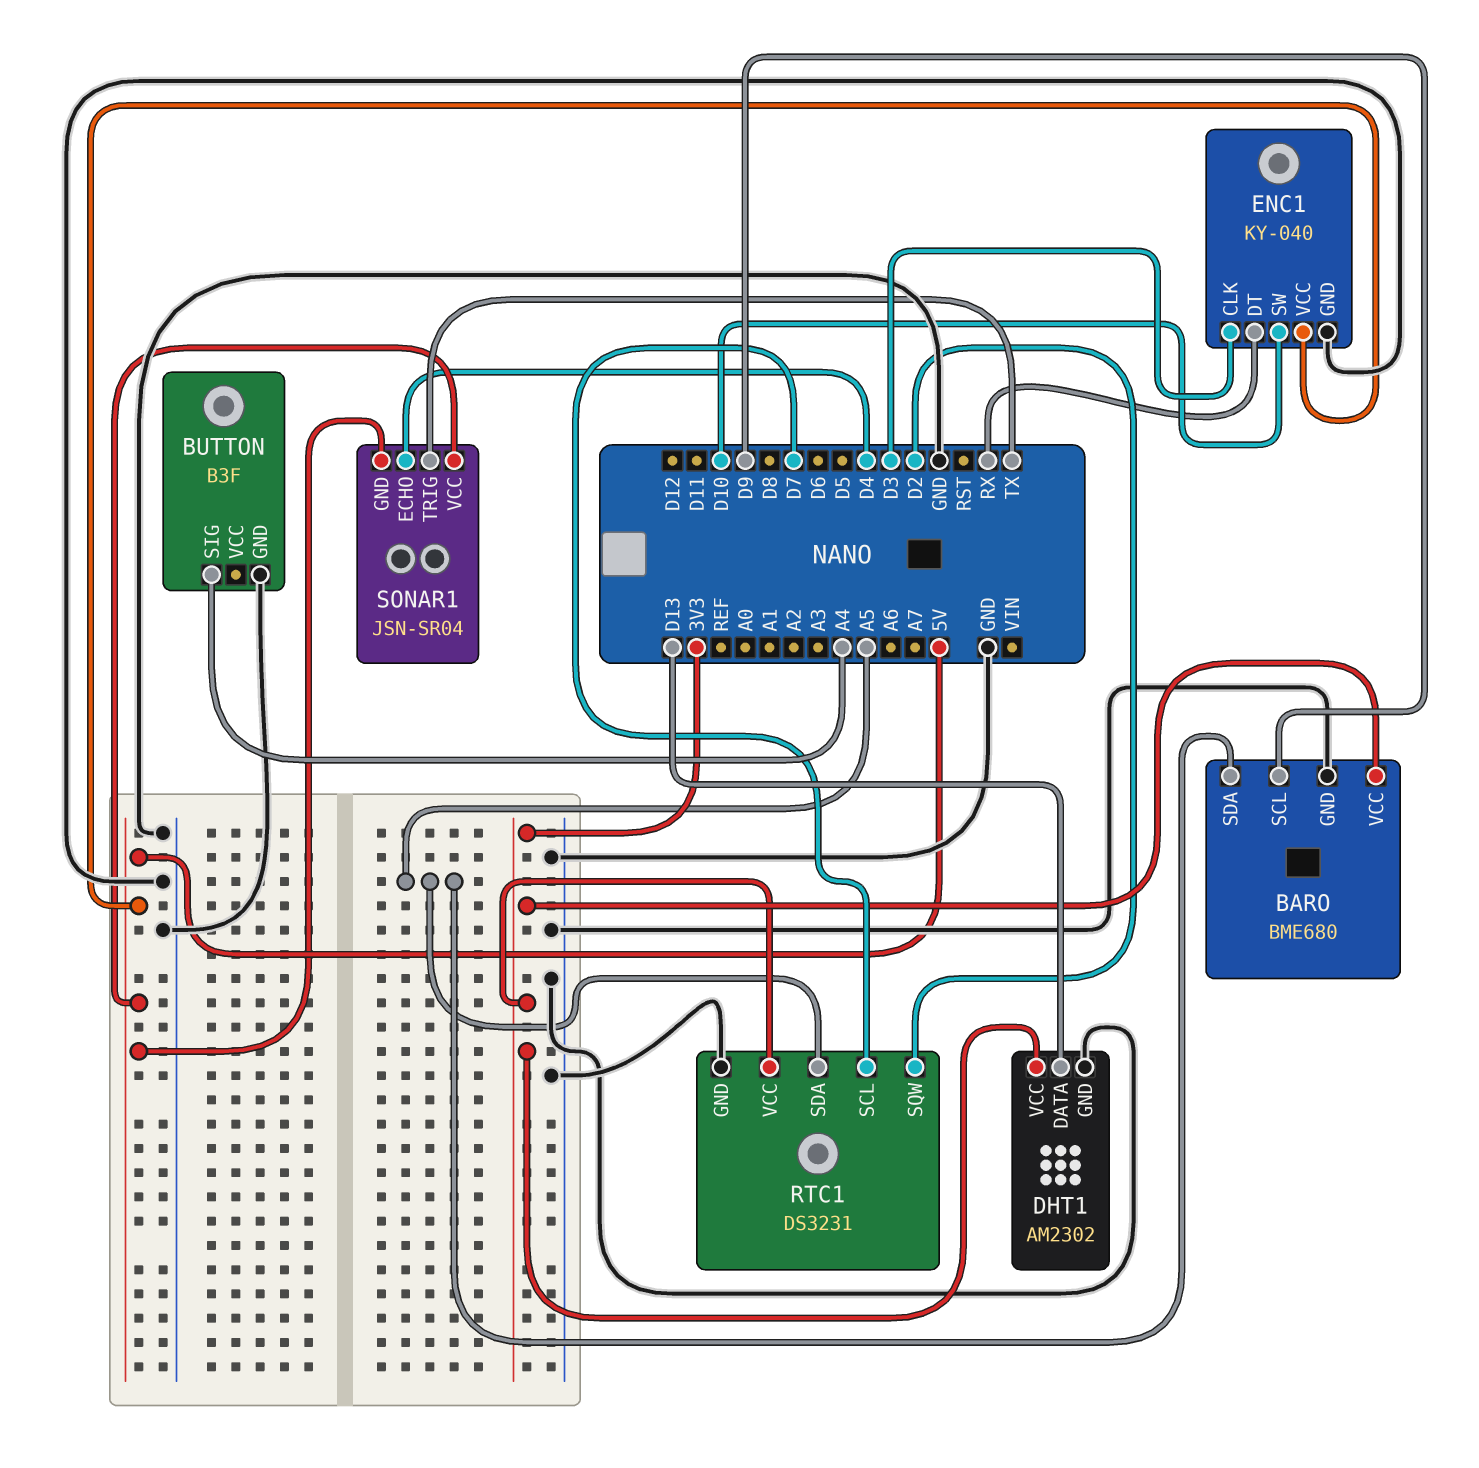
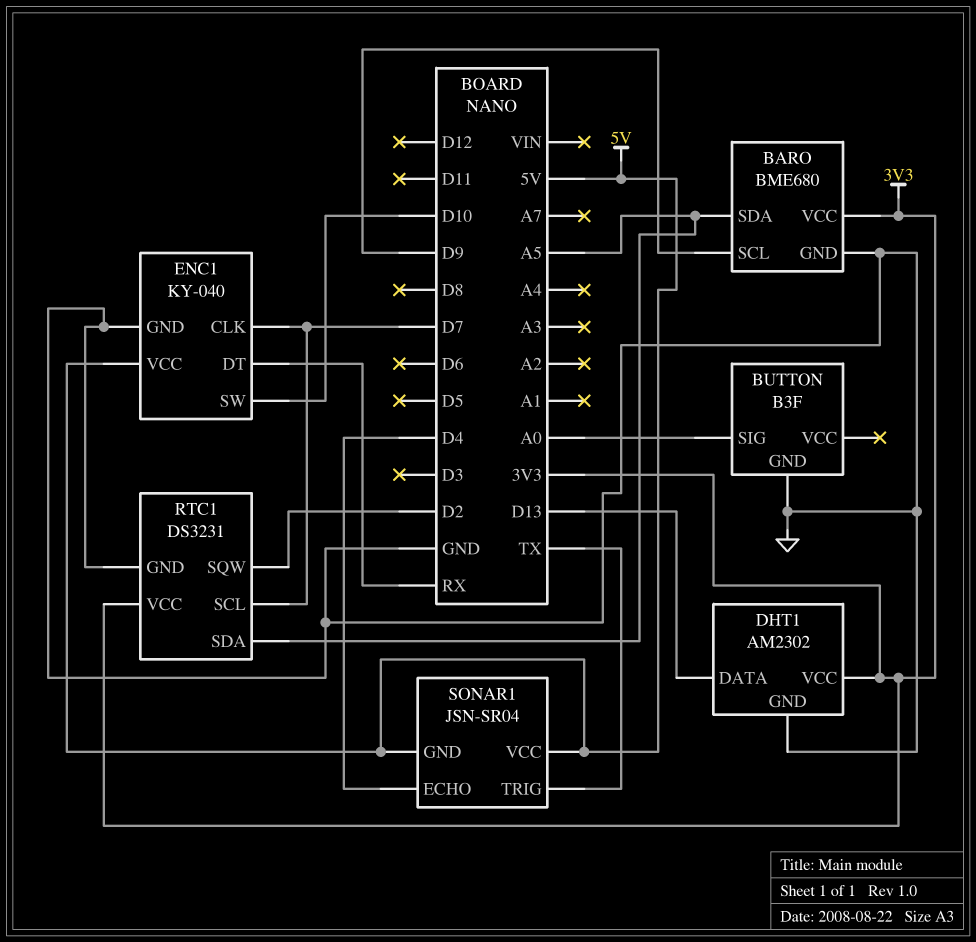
BUTTON pin SIG: A4 -> A0
ENC1 pin CLK: D3 -> D7

